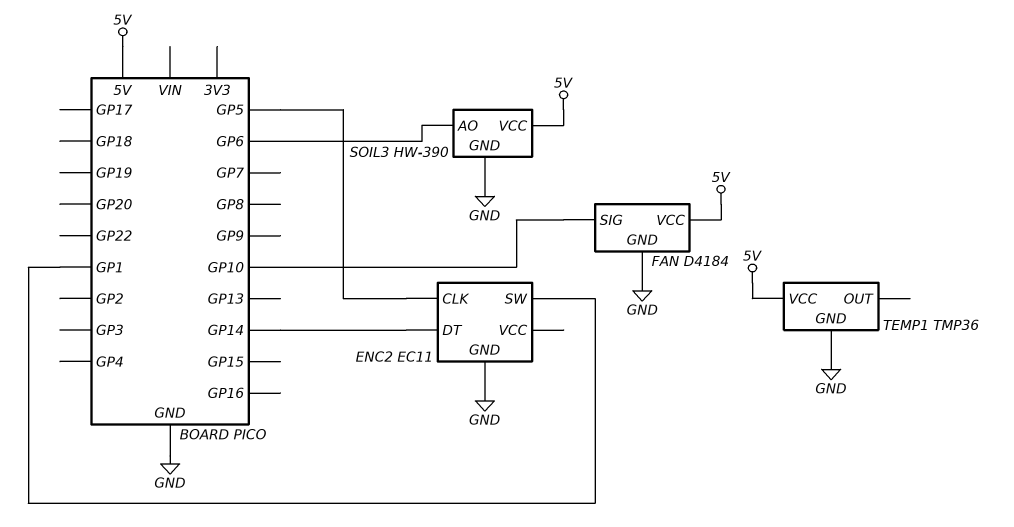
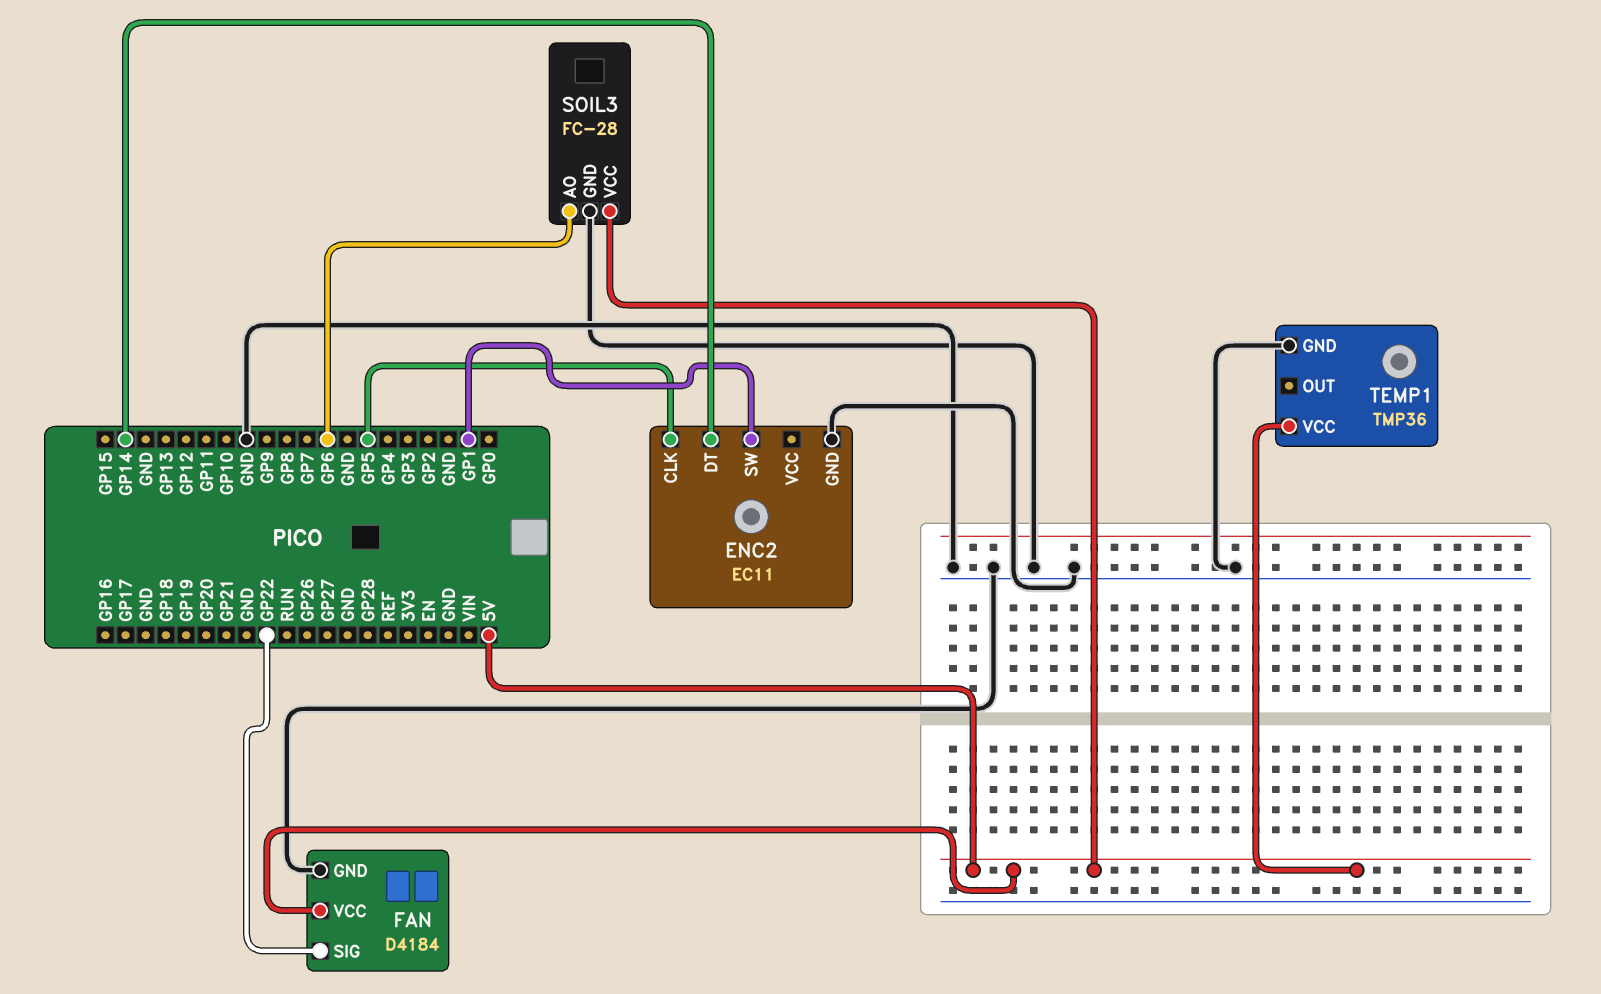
FAN pin SIG: GP10 -> GP22
SOIL3: HW-390 -> FC-28

